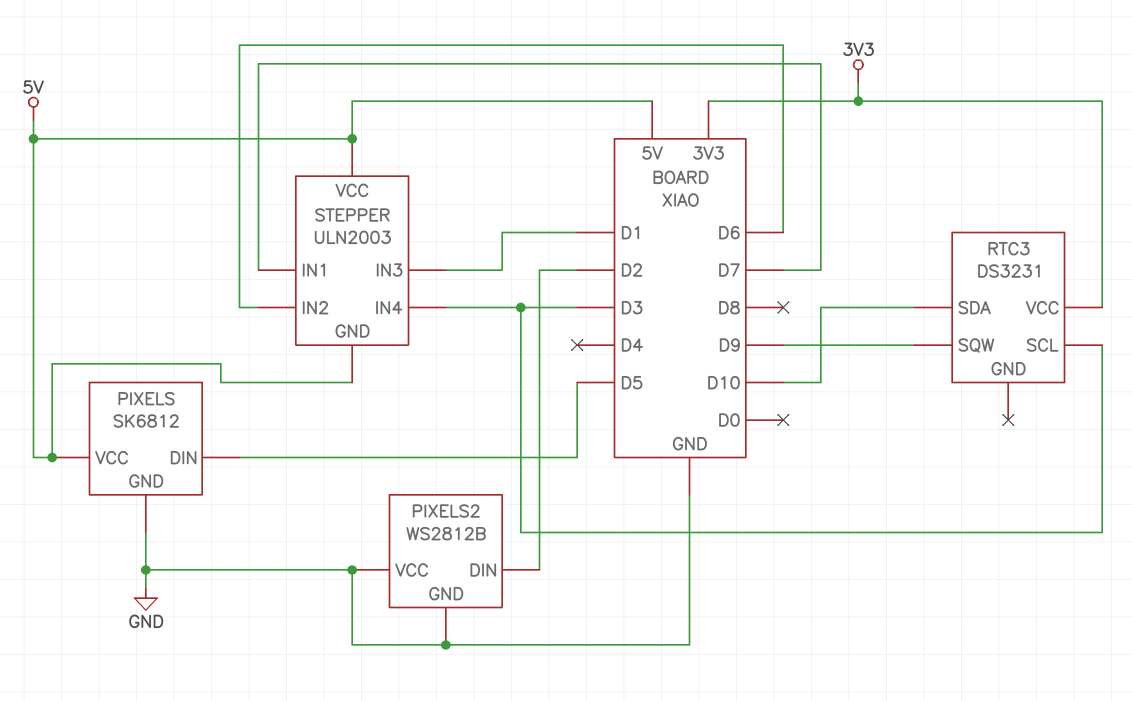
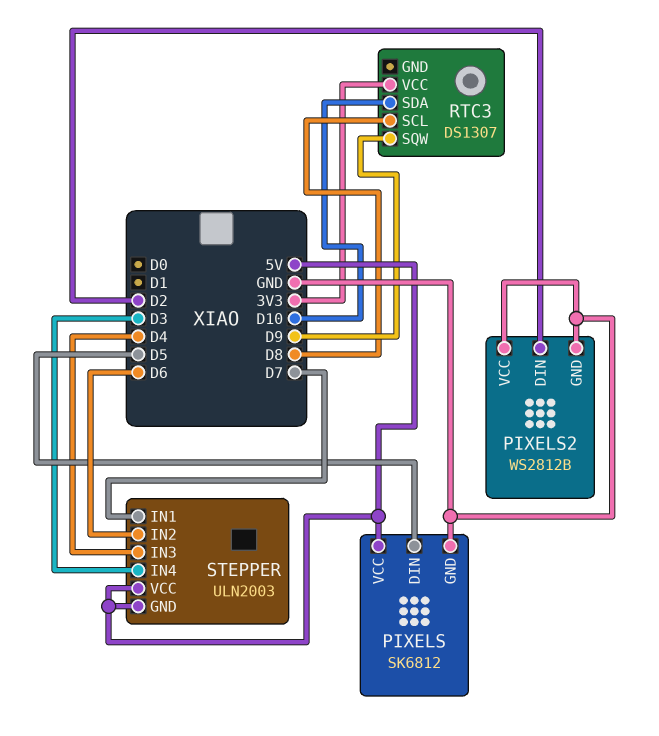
RTC3: DS3231 -> DS1307
RTC3 pin SCL: D3 -> D8
STEPPER pin IN3: D1 -> D4

